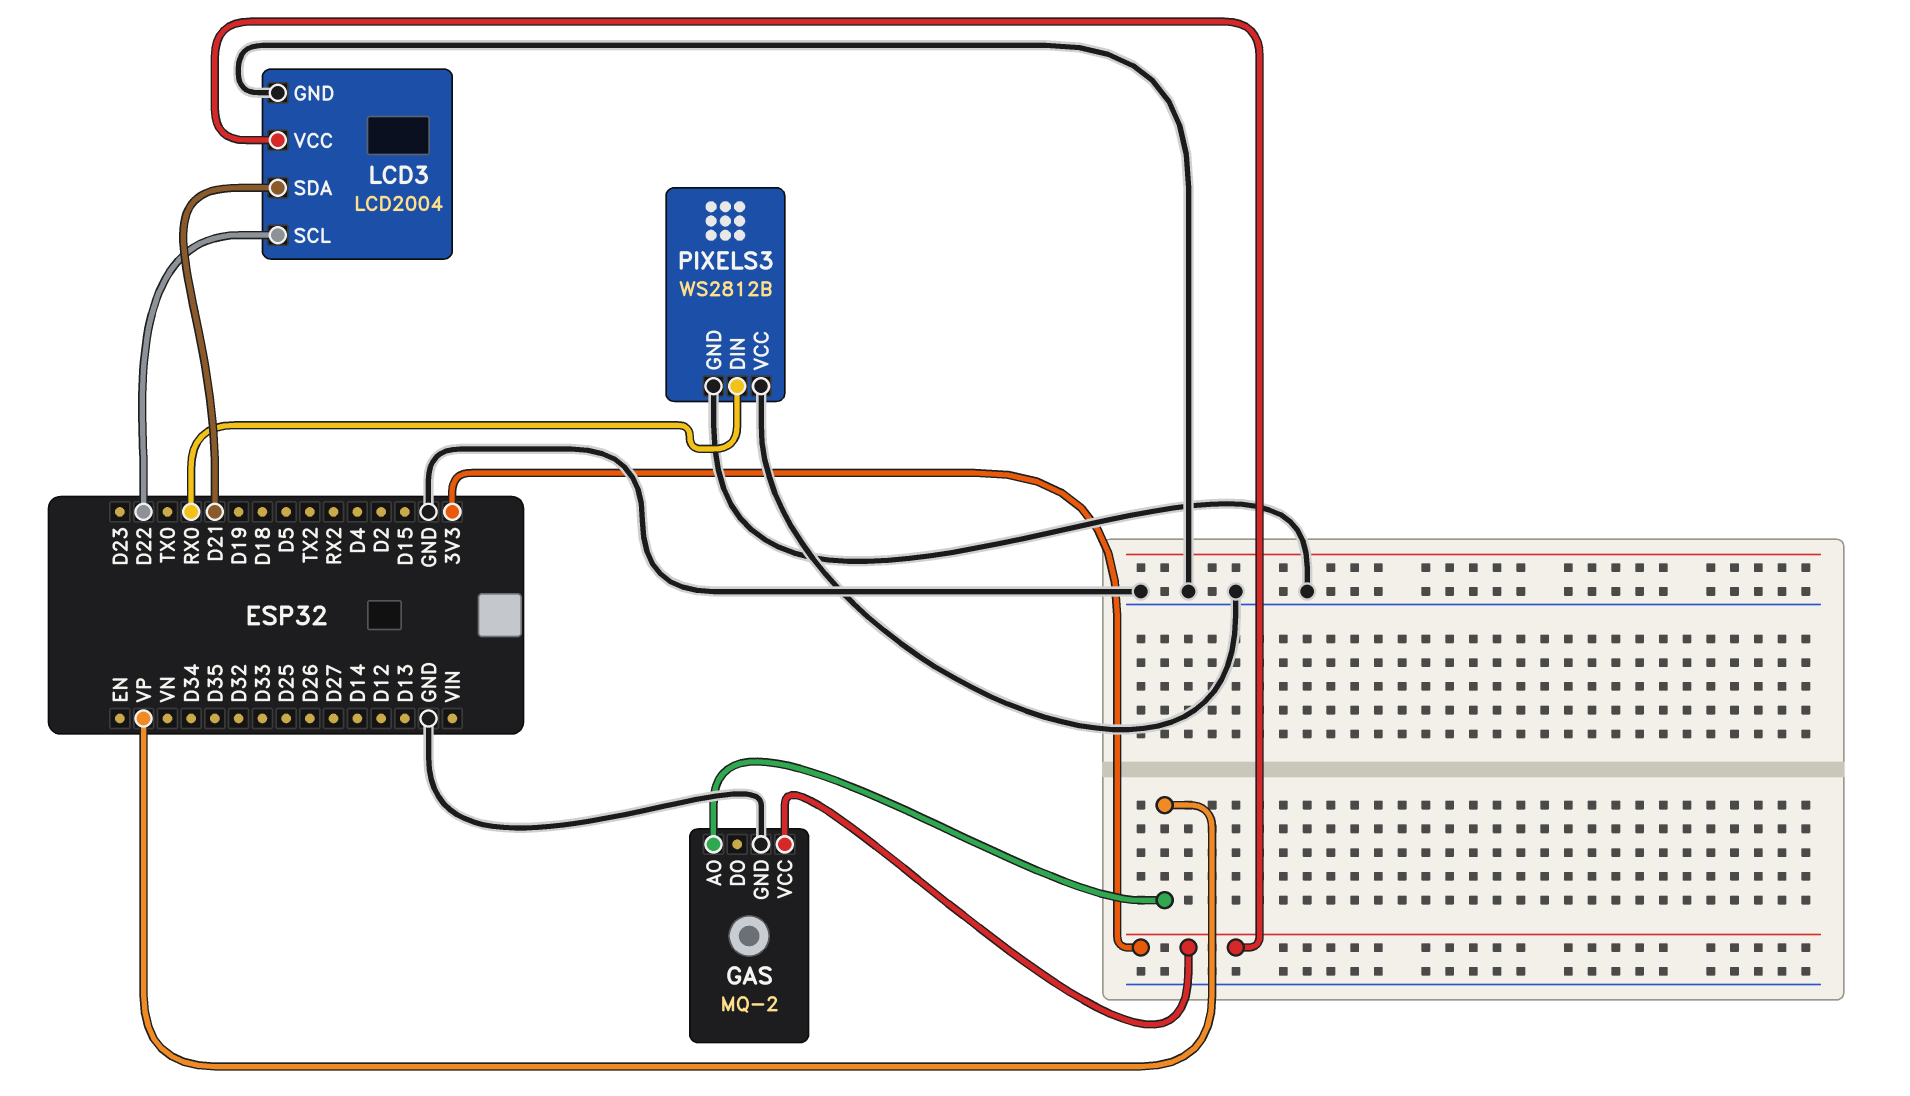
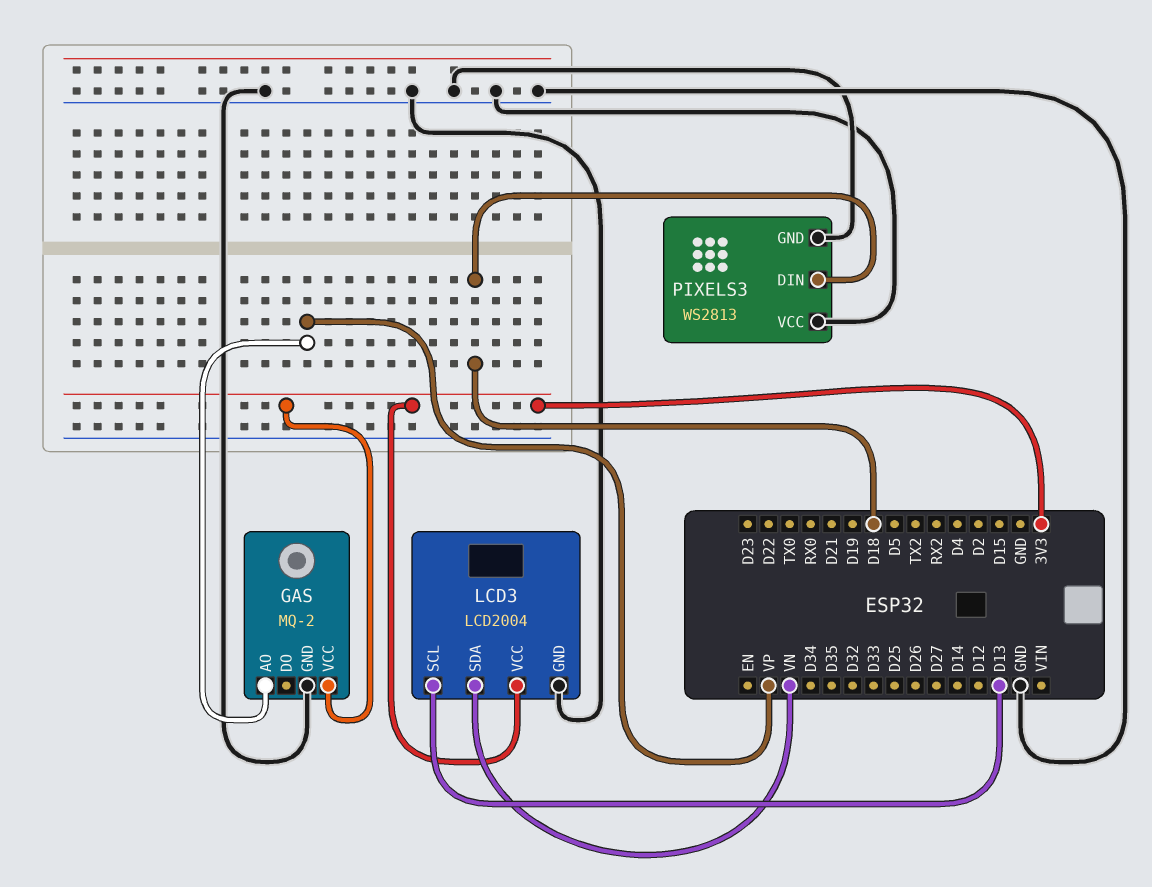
LCD3 pin SCL: D22 -> D13
LCD3 pin SDA: D21 -> VN
PIXELS3: WS2812B -> WS2813
PIXELS3 pin DIN: RX0 -> D18

